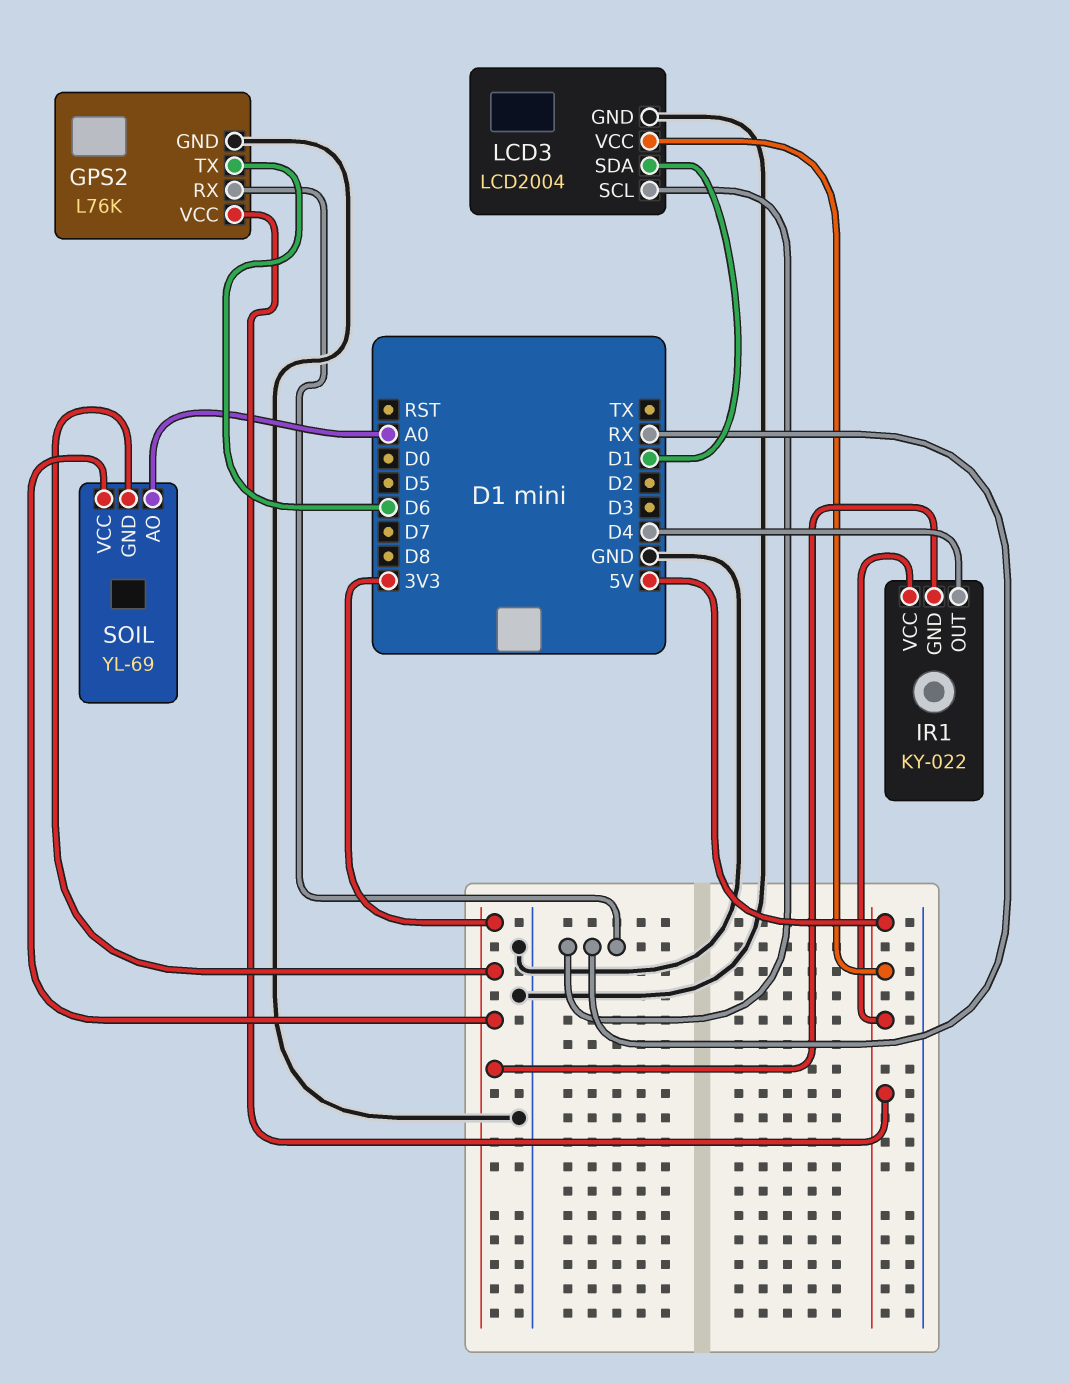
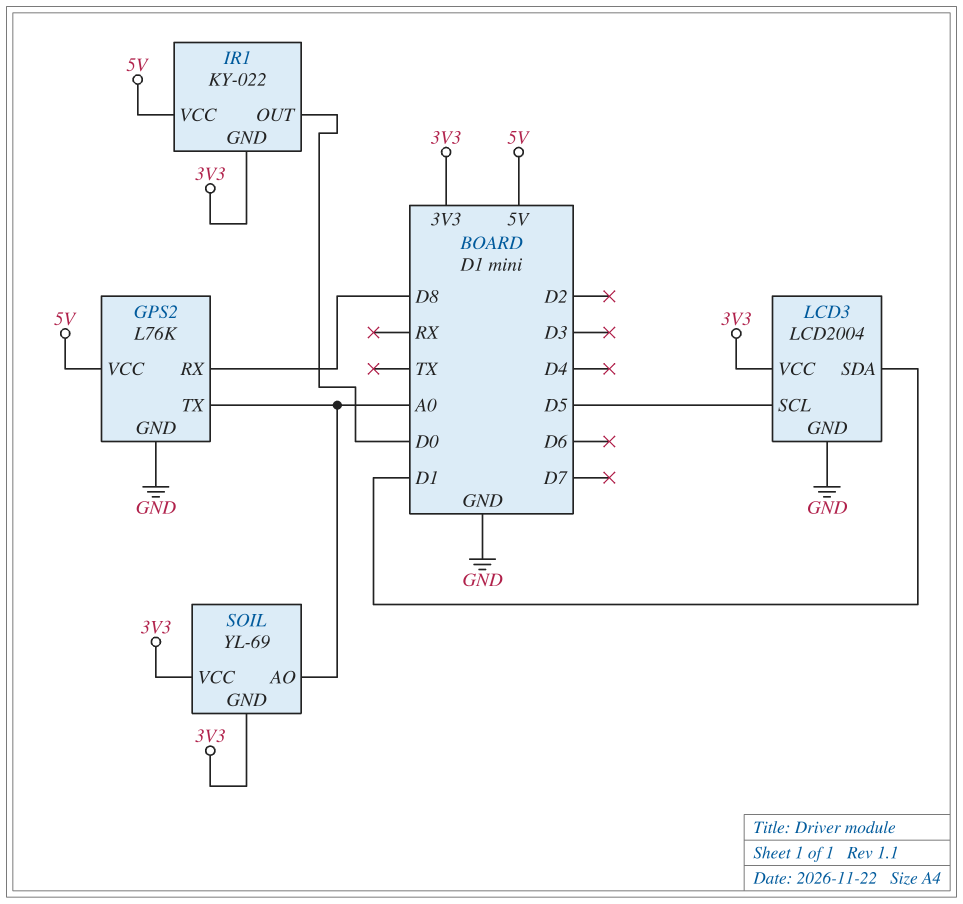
GPS2 pin RX: RX -> D8
GPS2 pin TX: D6 -> A0
IR1 pin OUT: D4 -> D0
LCD3 pin SCL: RX -> D5
LCD3 pin VCC: 5V -> 3V3

